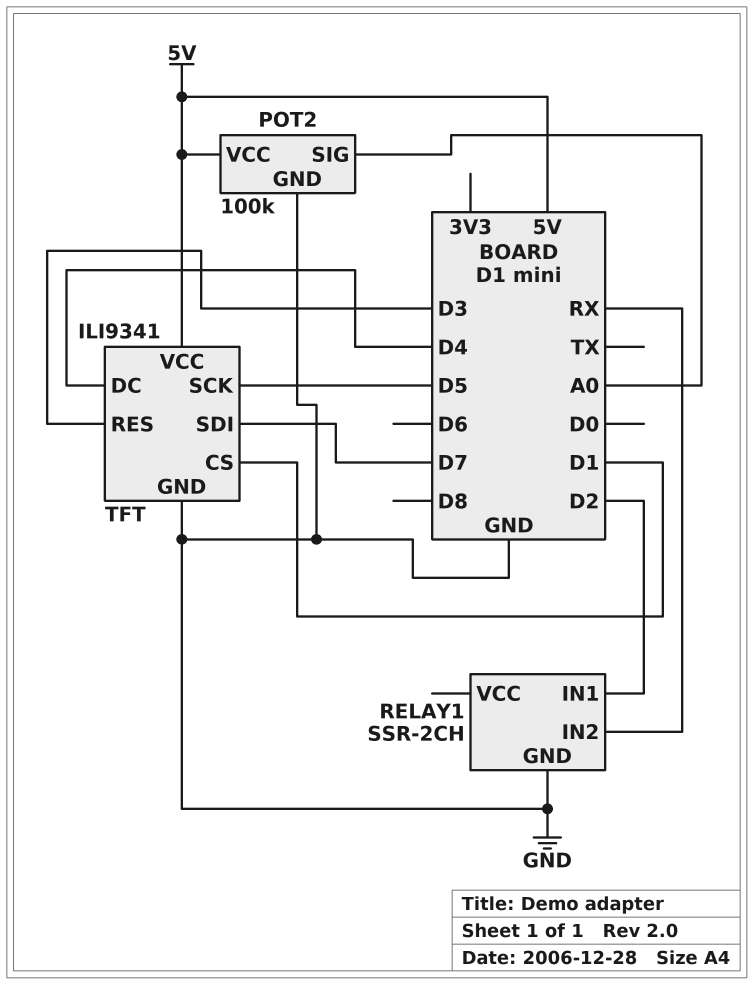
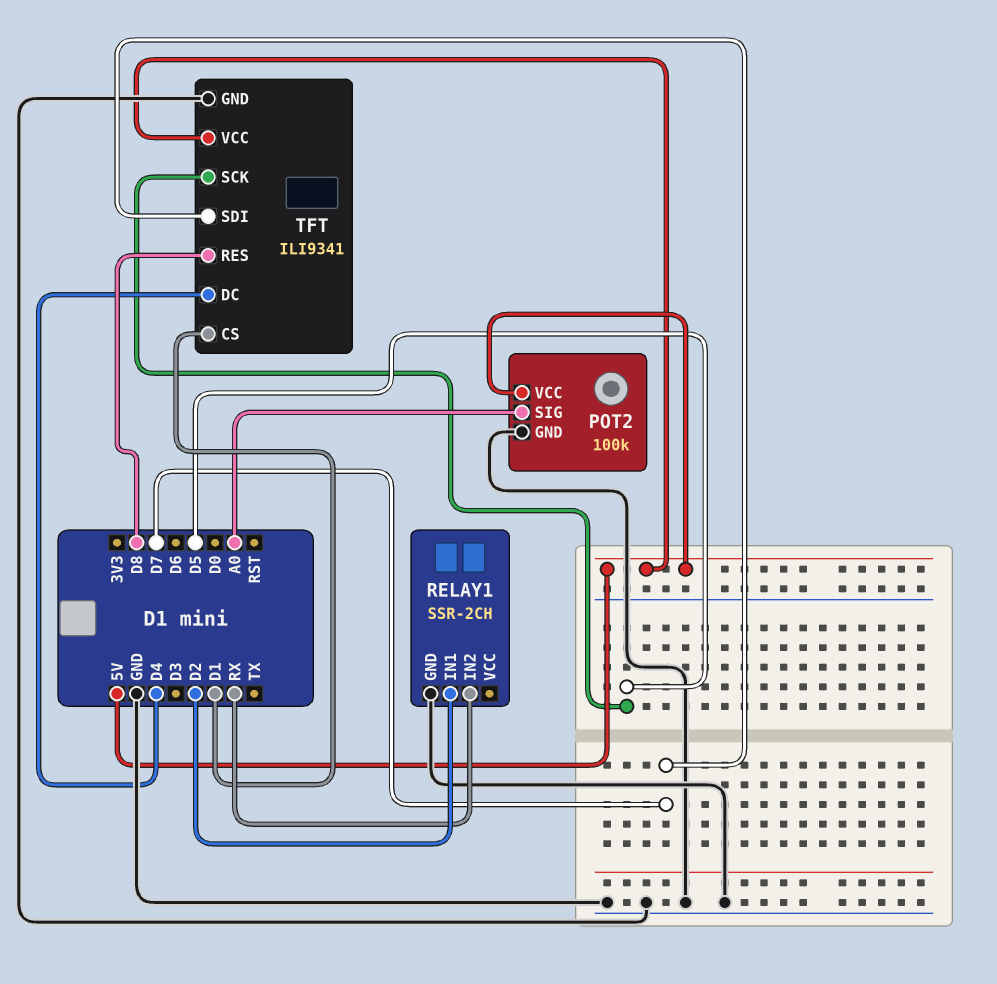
TFT pin RES: D3 -> D8

